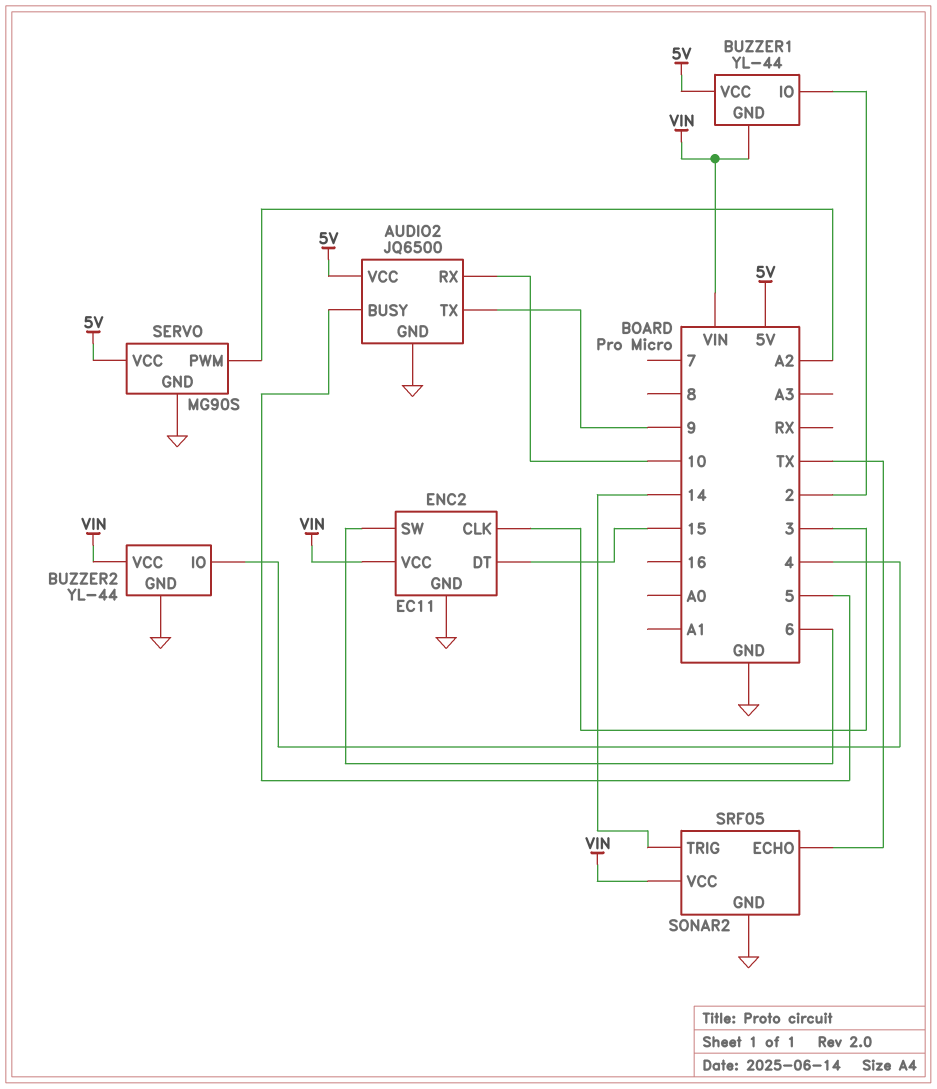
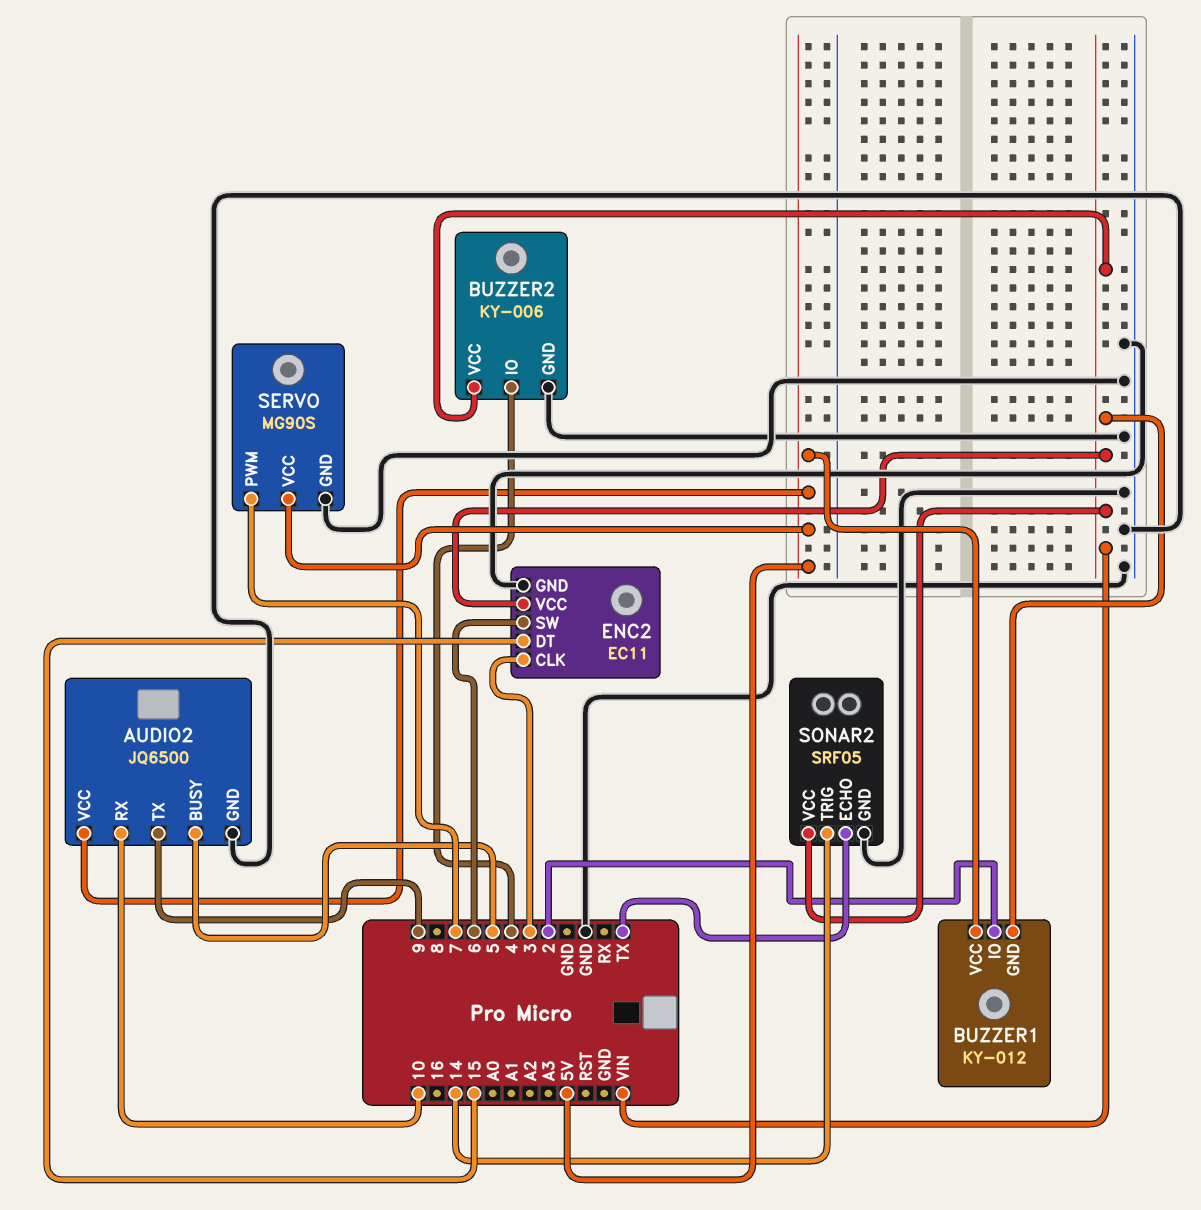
BUZZER1: YL-44 -> KY-012
BUZZER2: YL-44 -> KY-006
SERVO pin PWM: A2 -> 7

